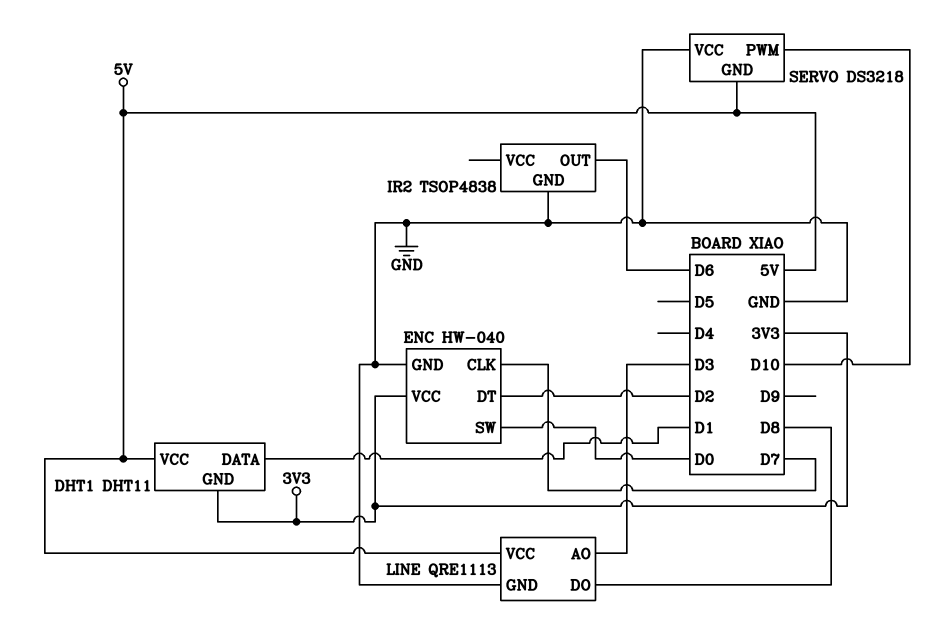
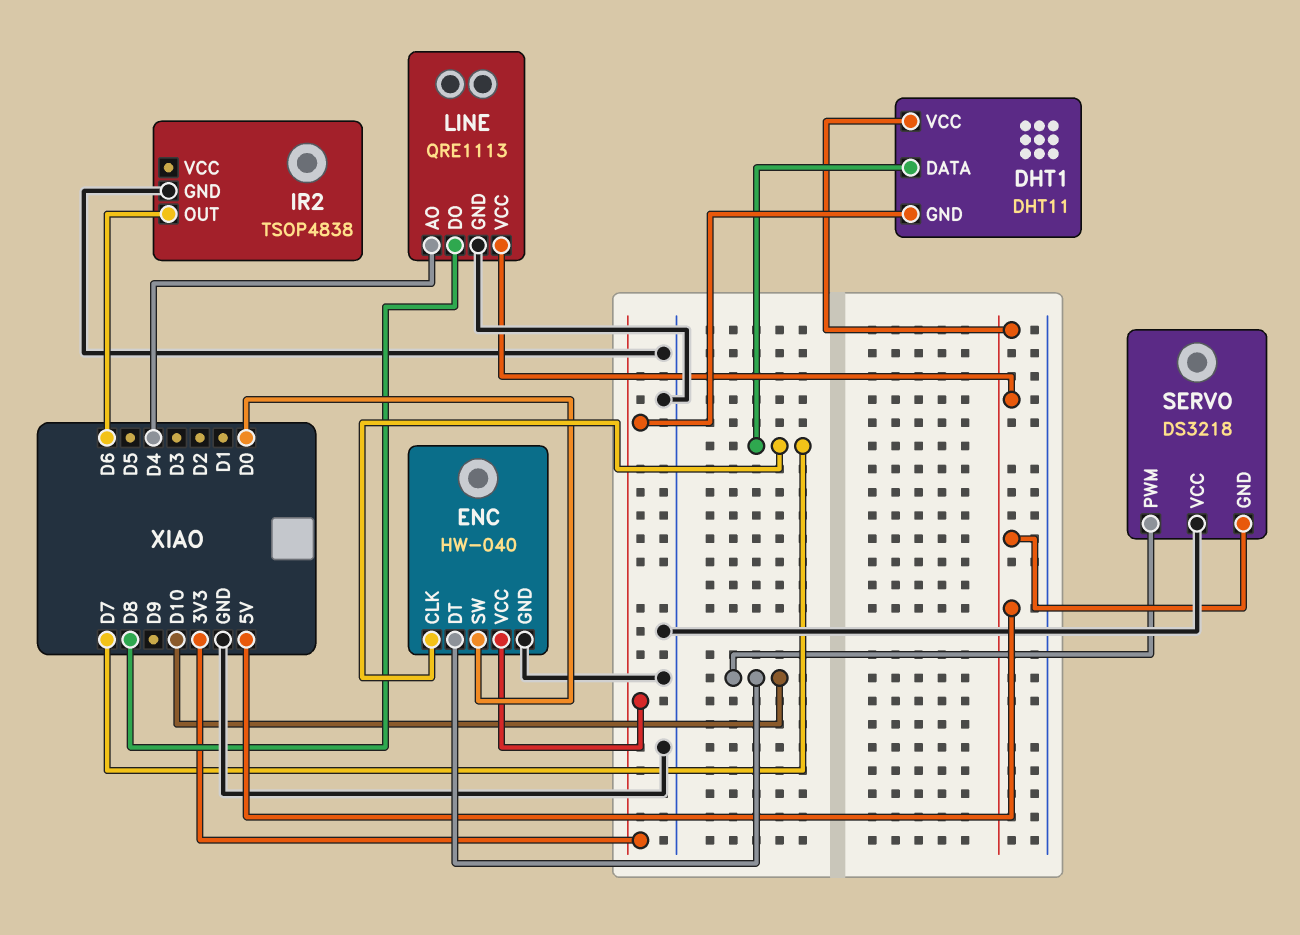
DHT1 pin DATA: D1 -> D7
ENC pin DT: D2 -> D10
LINE pin AO: D3 -> D4

